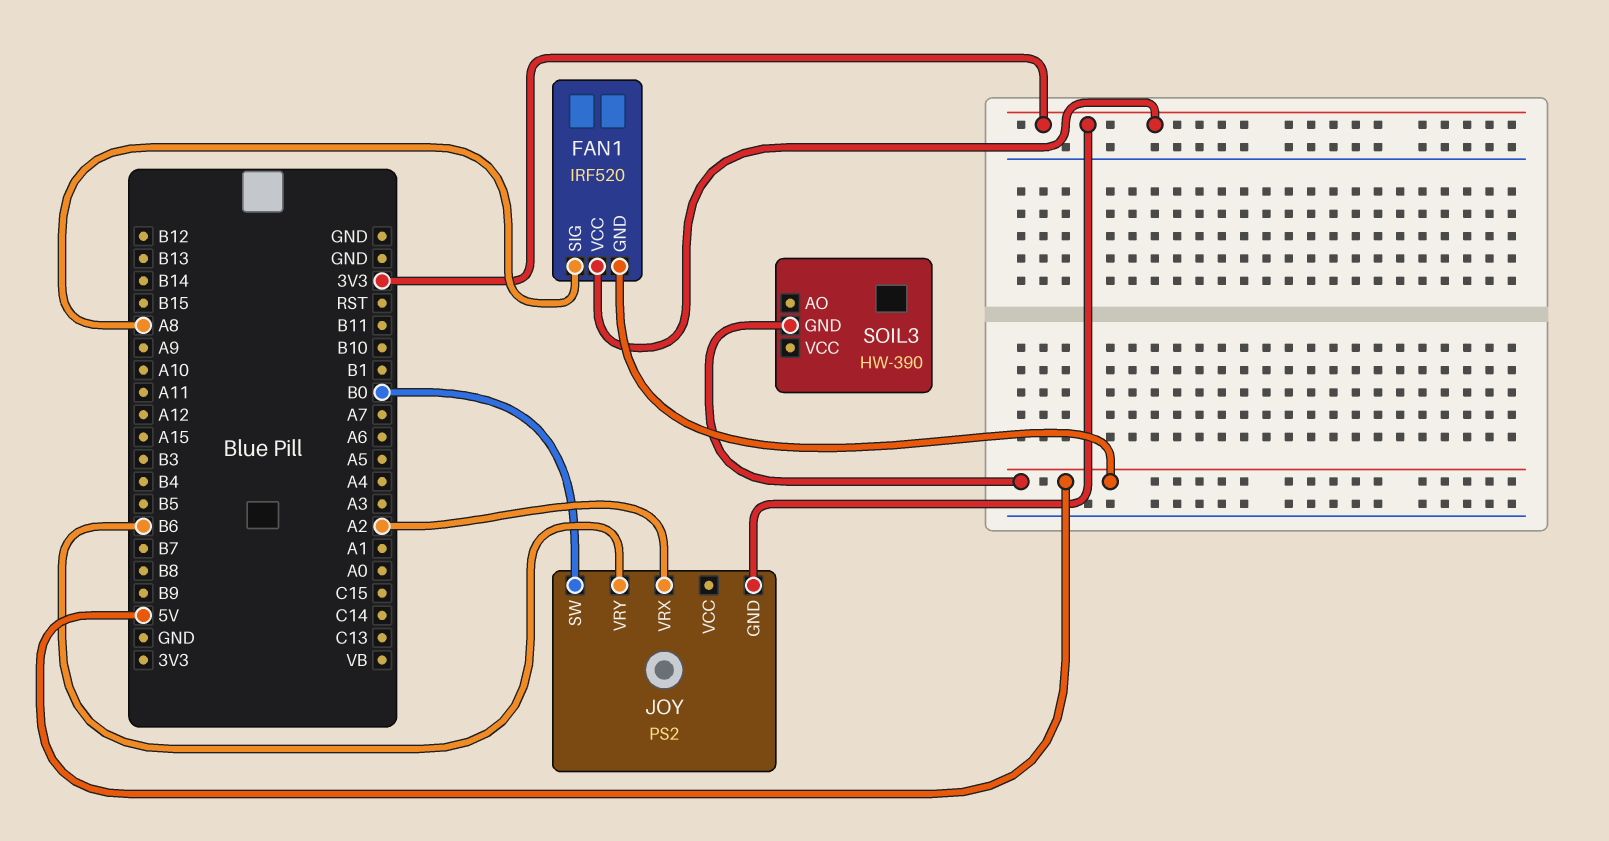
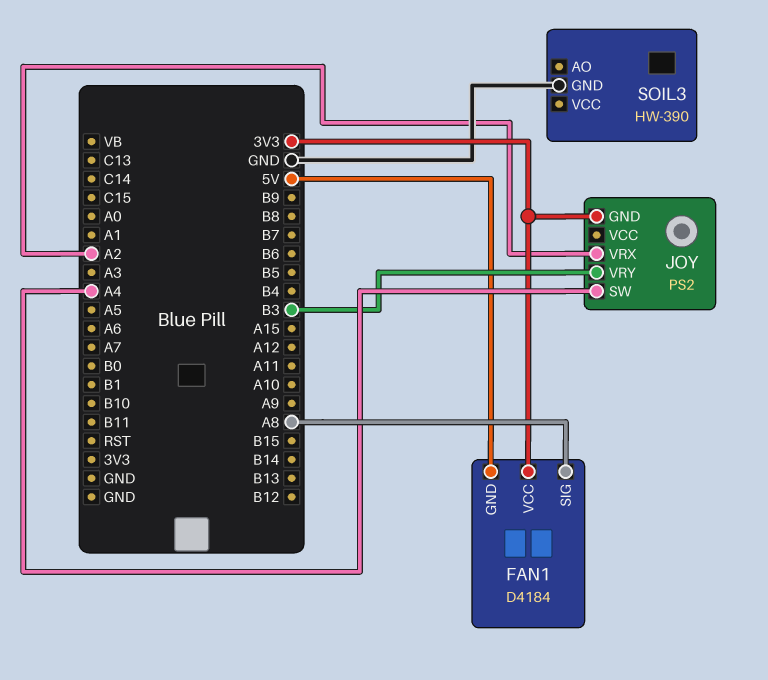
FAN1: IRF520 -> D4184
JOY pin SW: B0 -> A4
JOY pin VRY: B6 -> B3
SOIL3 pin GND: 5V -> GND

